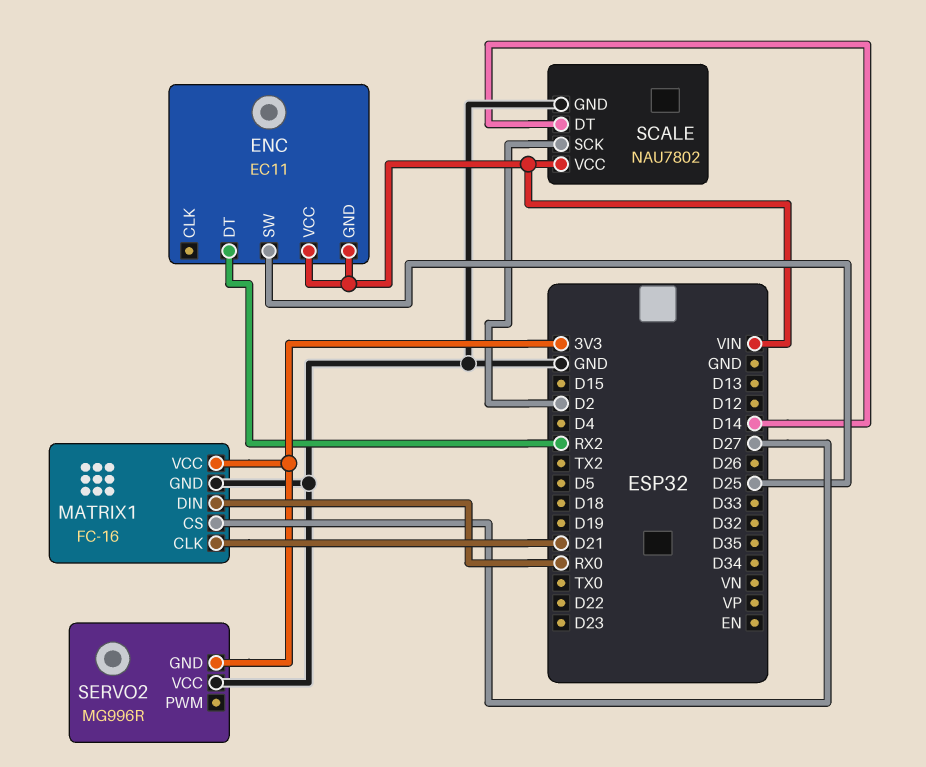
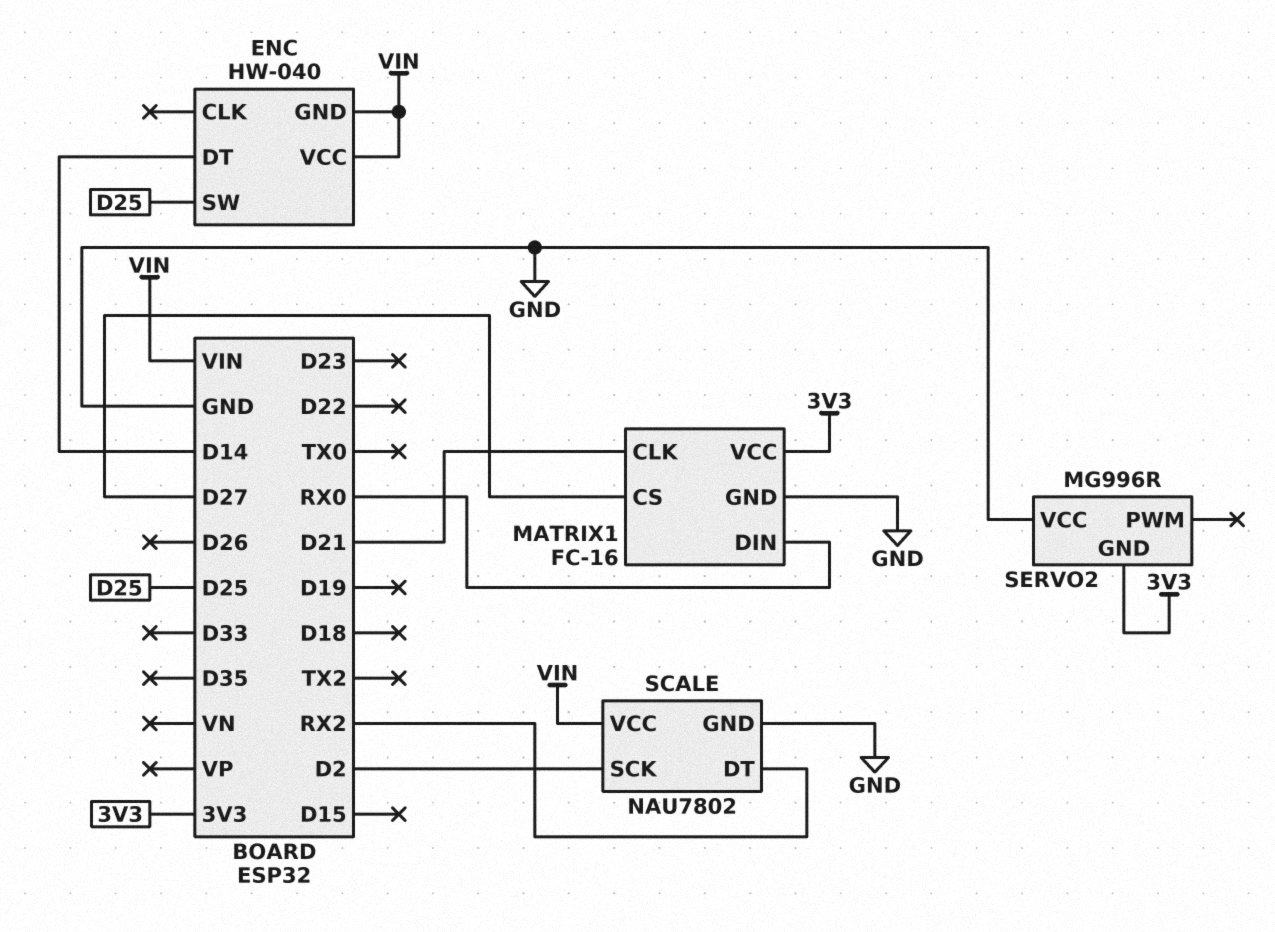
ENC: EC11 -> HW-040
ENC pin DT: RX2 -> D14
SCALE pin DT: D14 -> RX2

